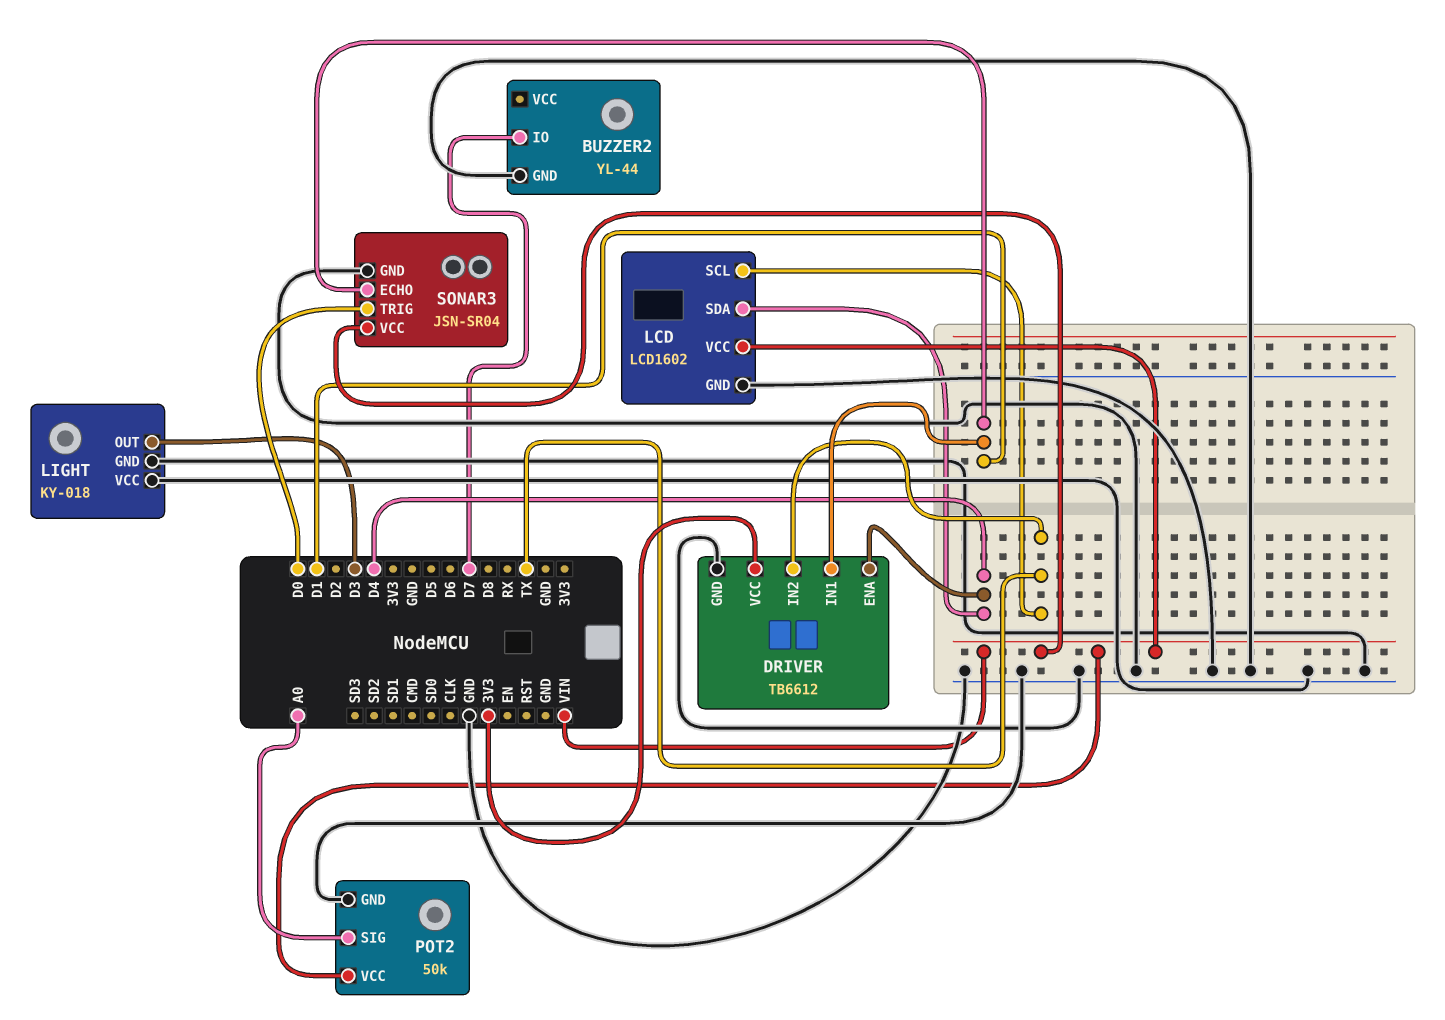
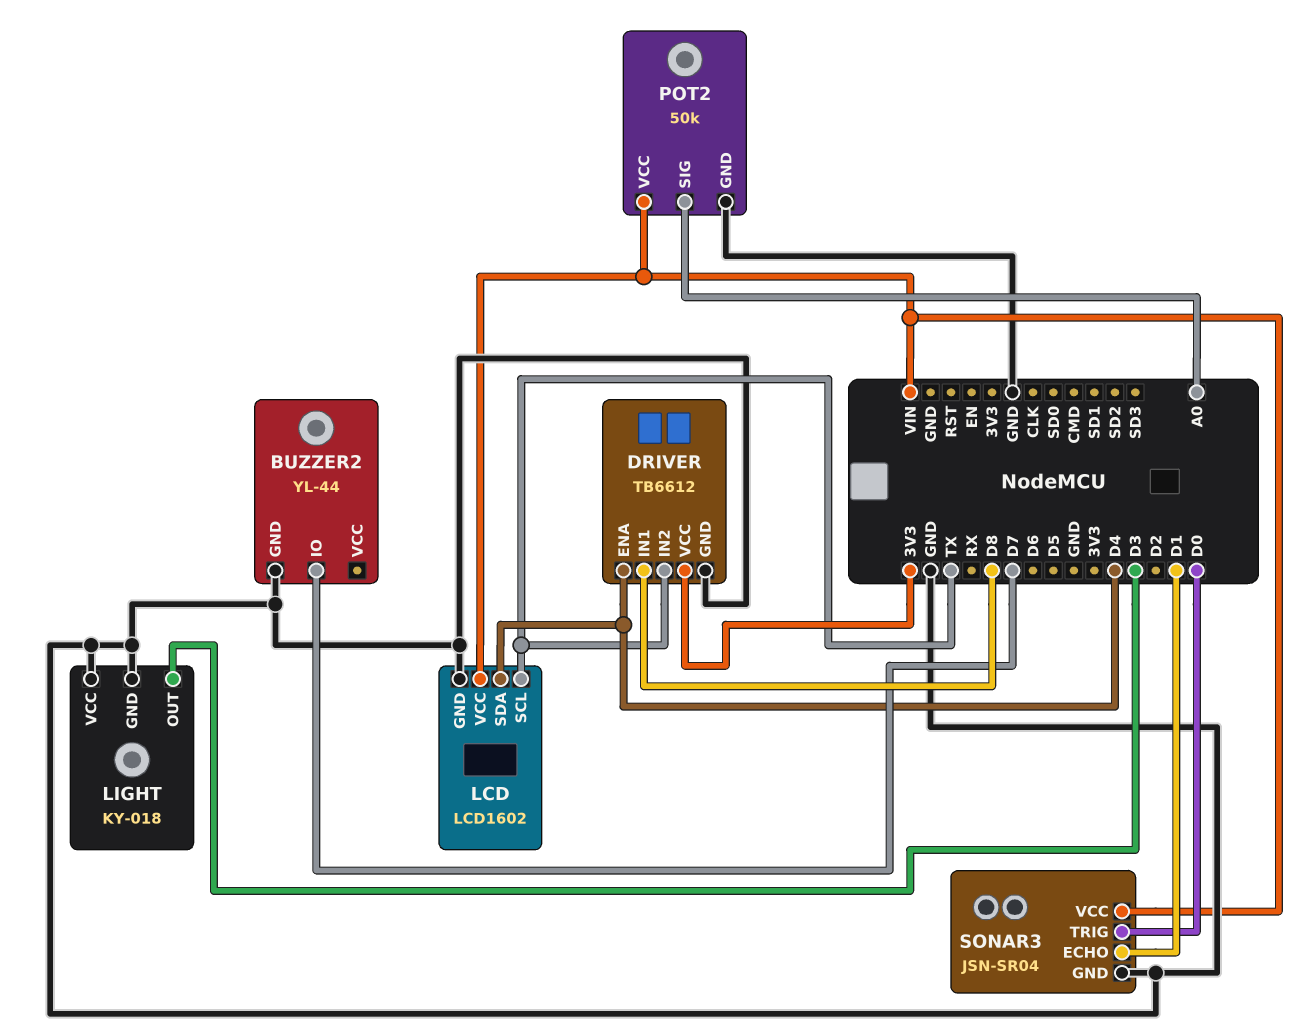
DRIVER pin IN1: D1 -> D8

